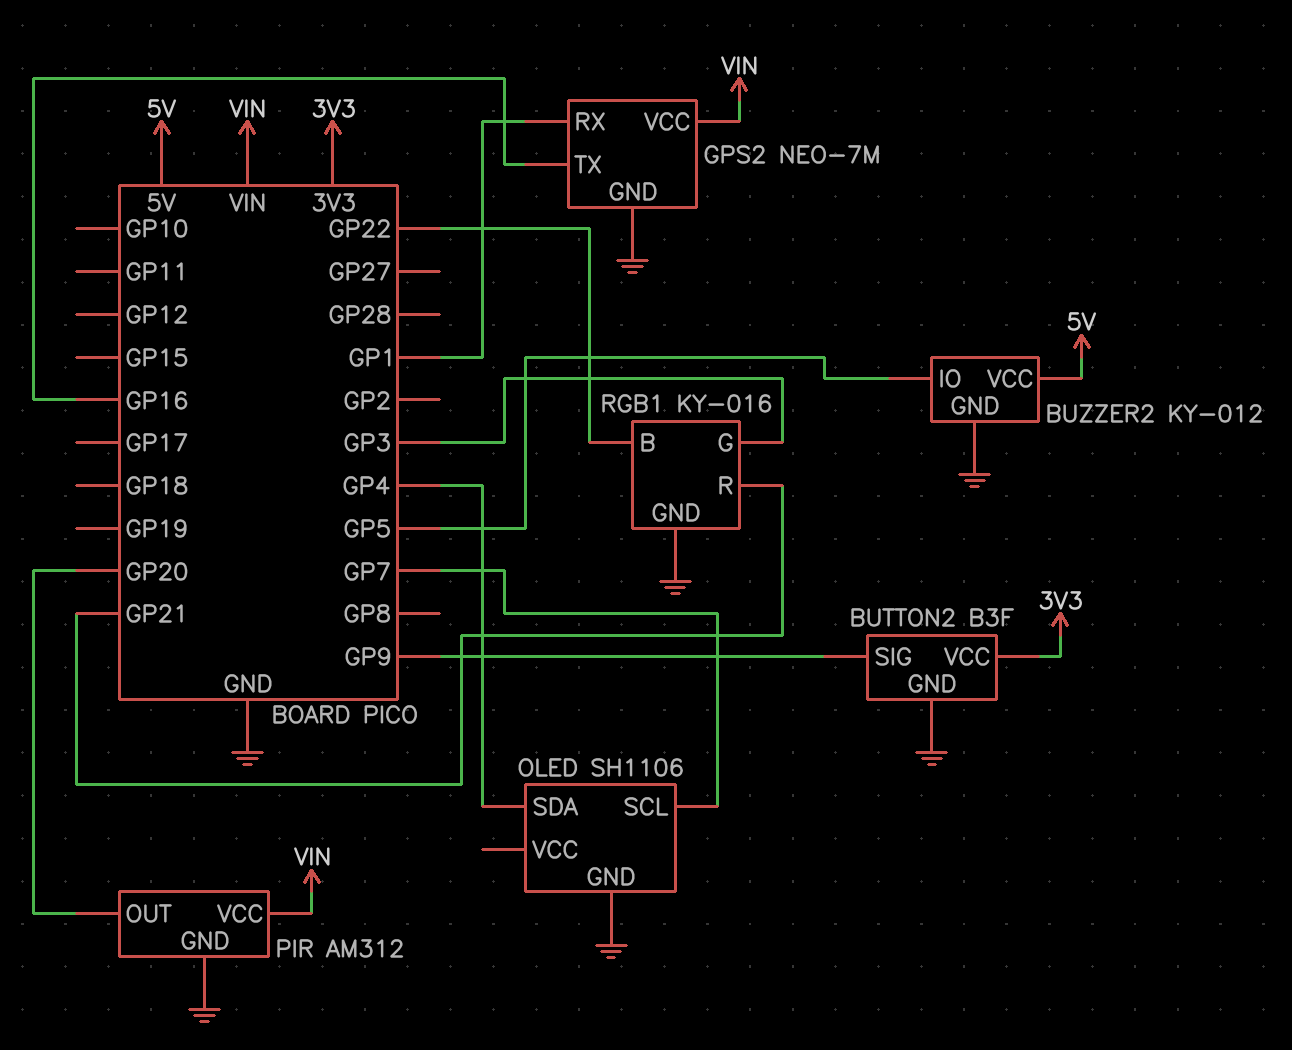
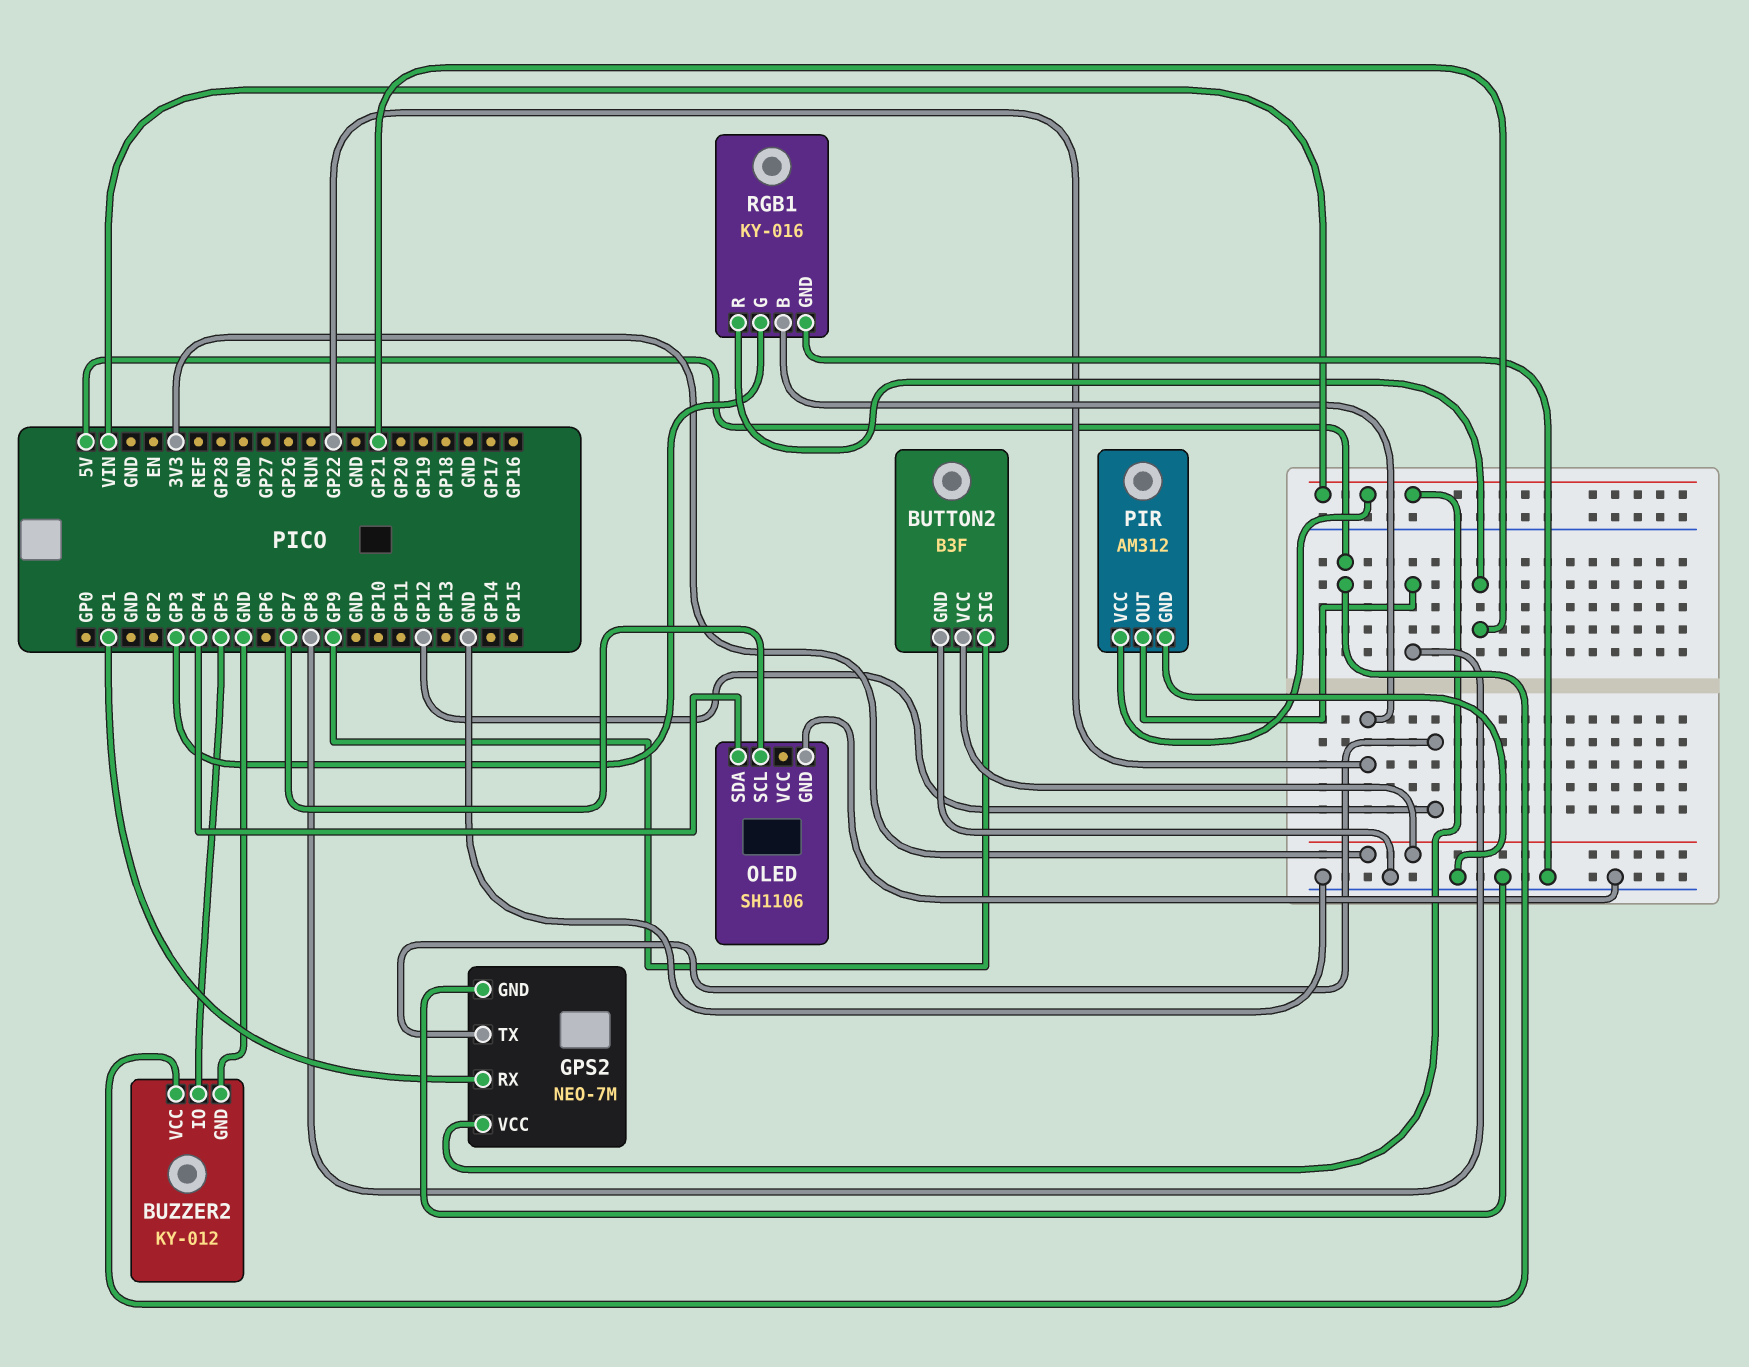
GPS2 pin TX: GP16 -> GP12
PIR pin OUT: GP20 -> GP8

